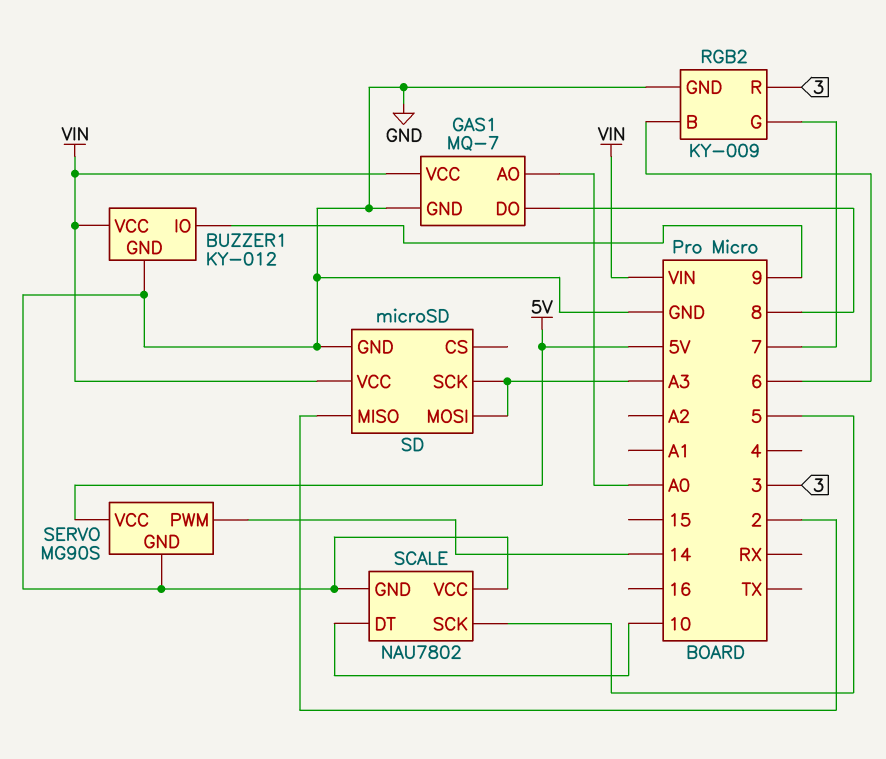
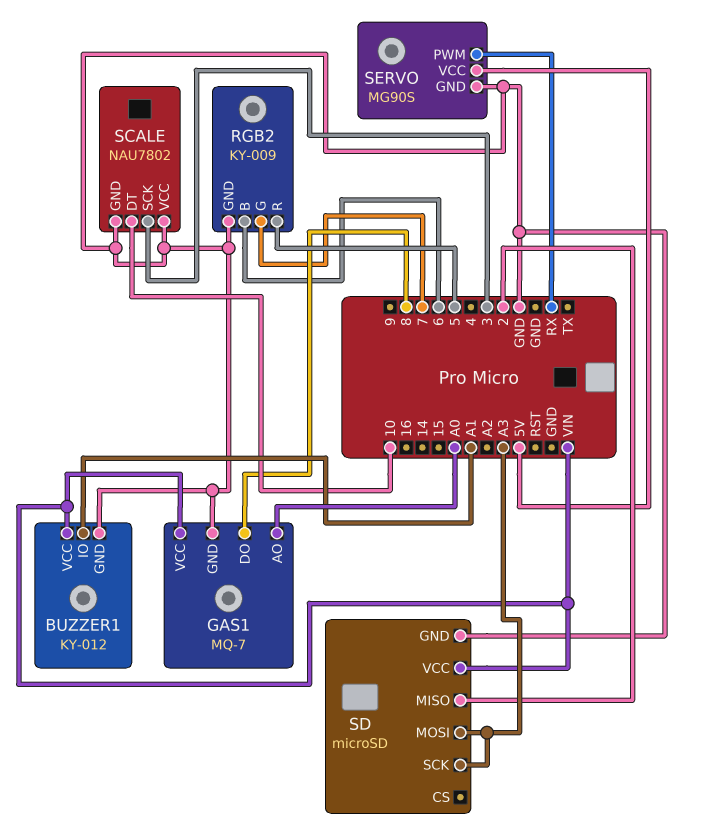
BUZZER1 pin IO: 9 -> A1
RGB2 pin R: 3 -> 5
SCALE pin SCK: 5 -> 3
SERVO pin PWM: 14 -> RX

